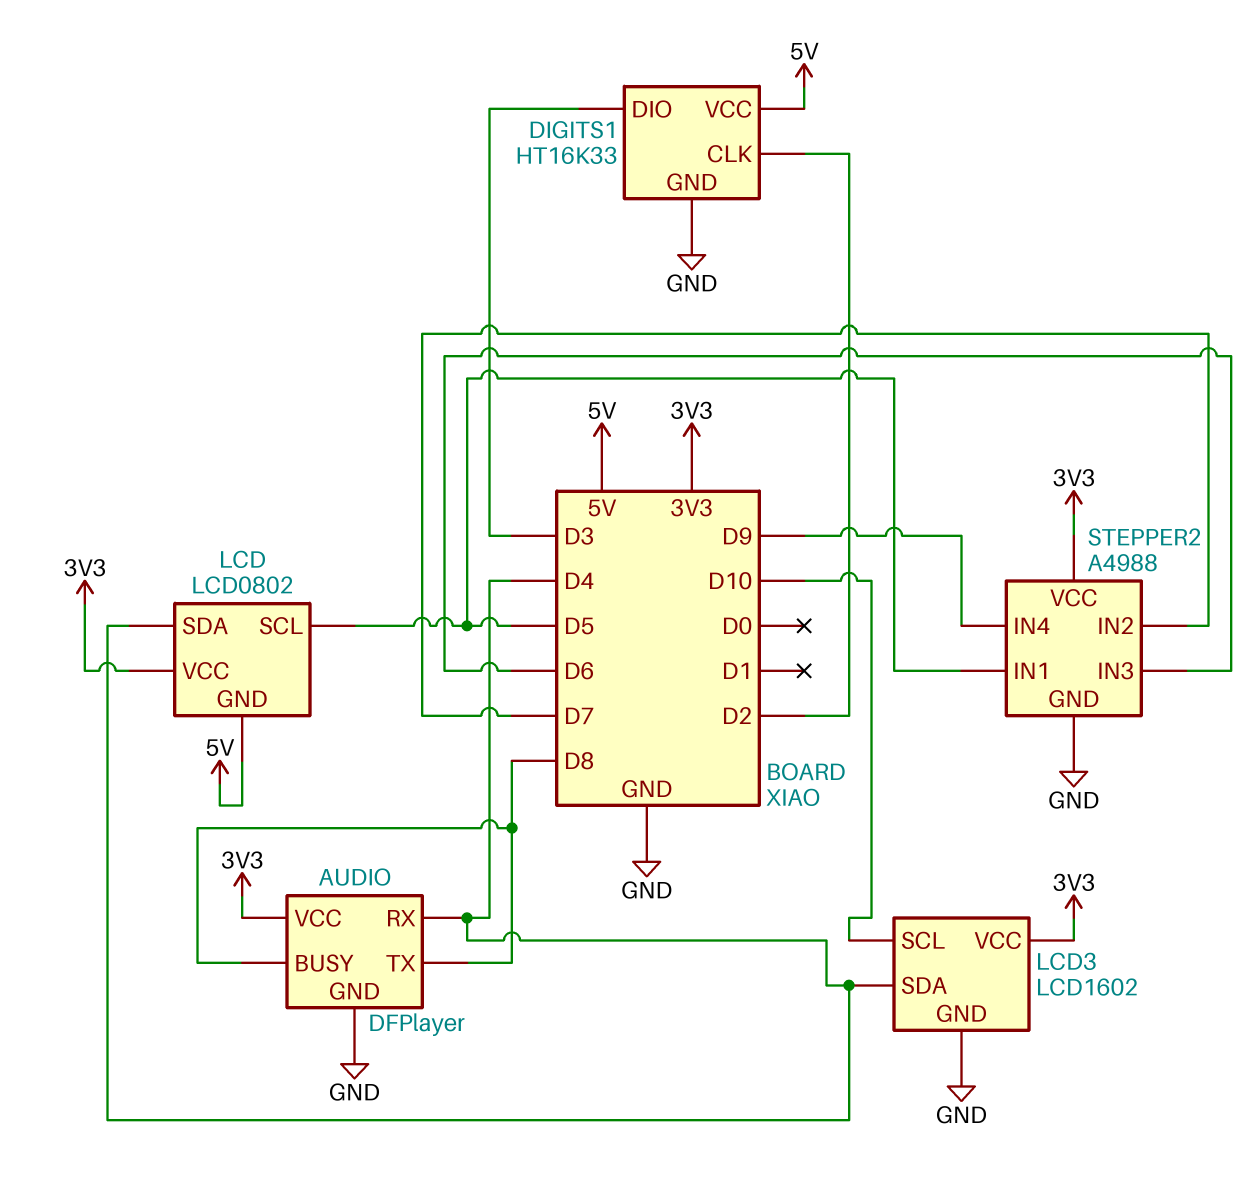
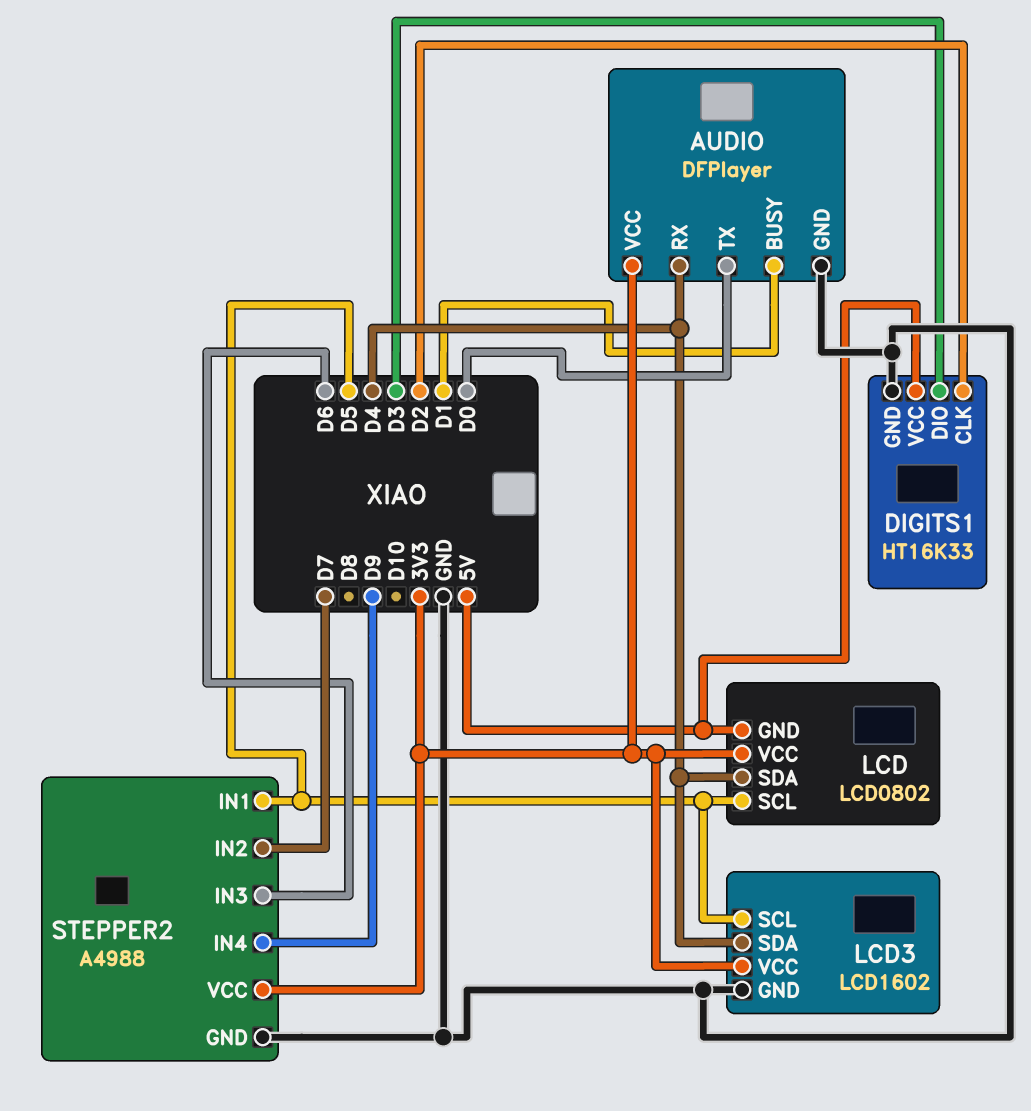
AUDIO pin BUSY: D8 -> D1
AUDIO pin TX: D8 -> D0
LCD3 pin SCL: D10 -> D5

